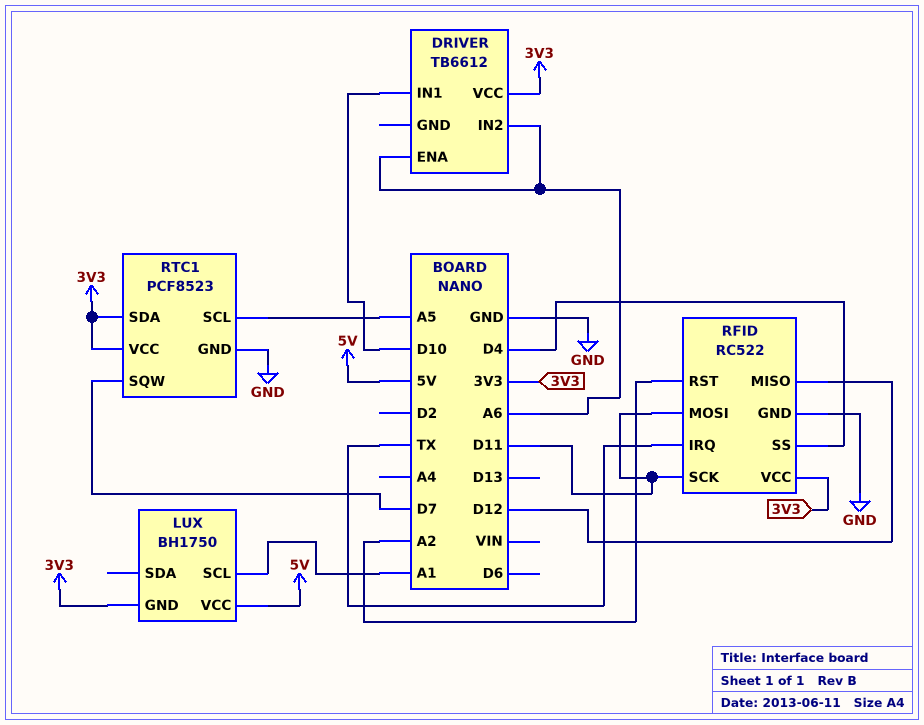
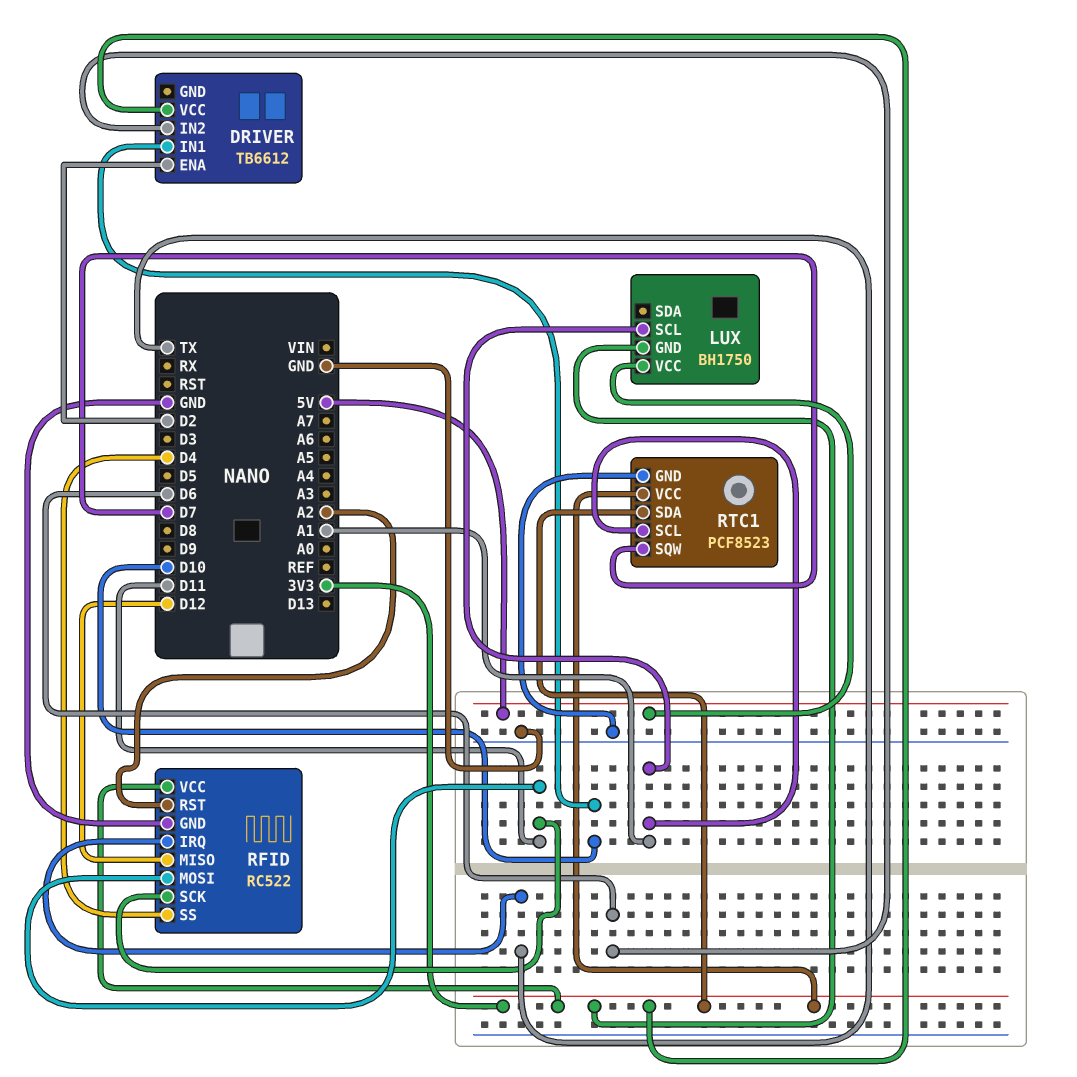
DRIVER pin ENA: A6 -> D2
DRIVER pin IN2: A6 -> D6
RTC1 pin SCL: A5 -> A1

